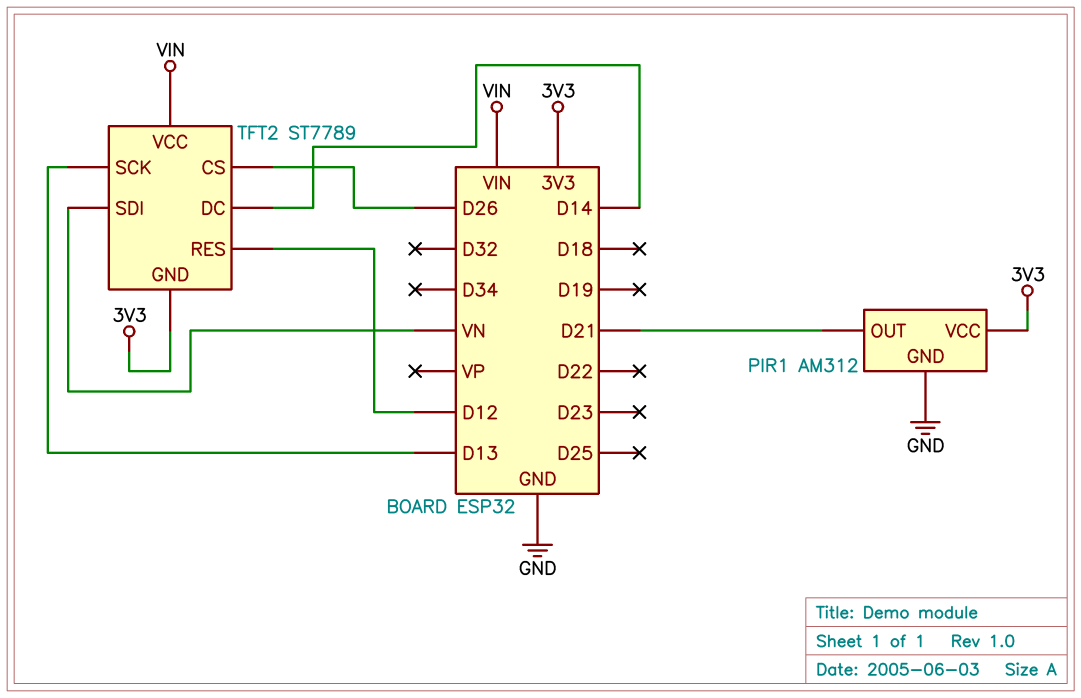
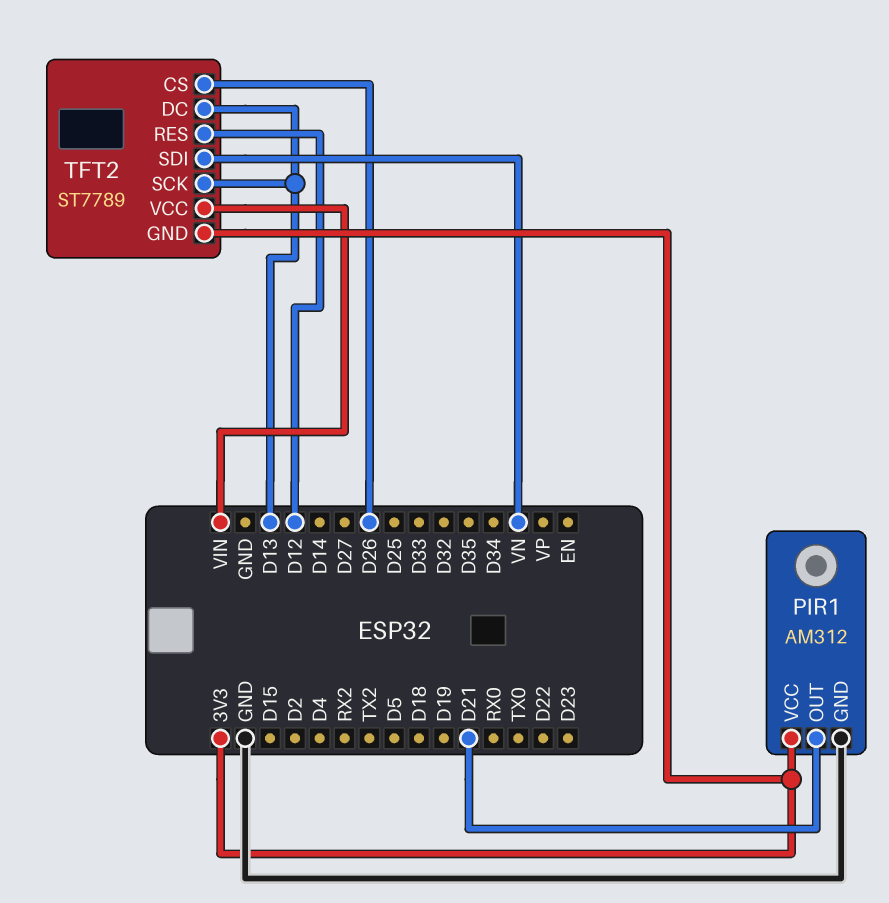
TFT2 pin DC: D14 -> D13

